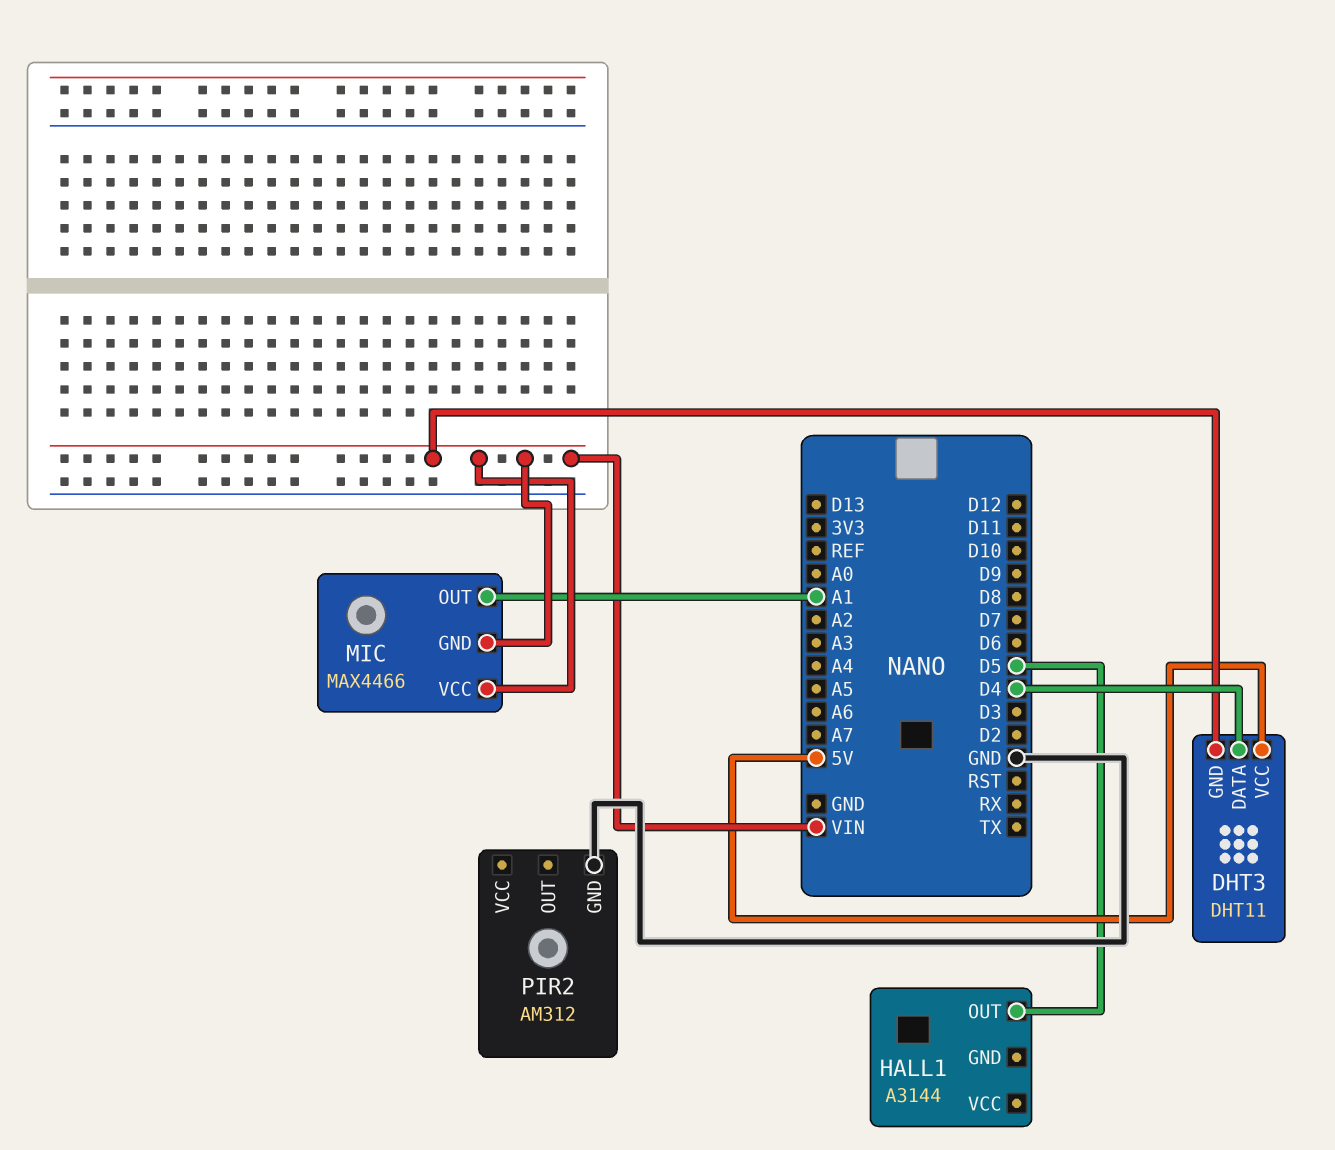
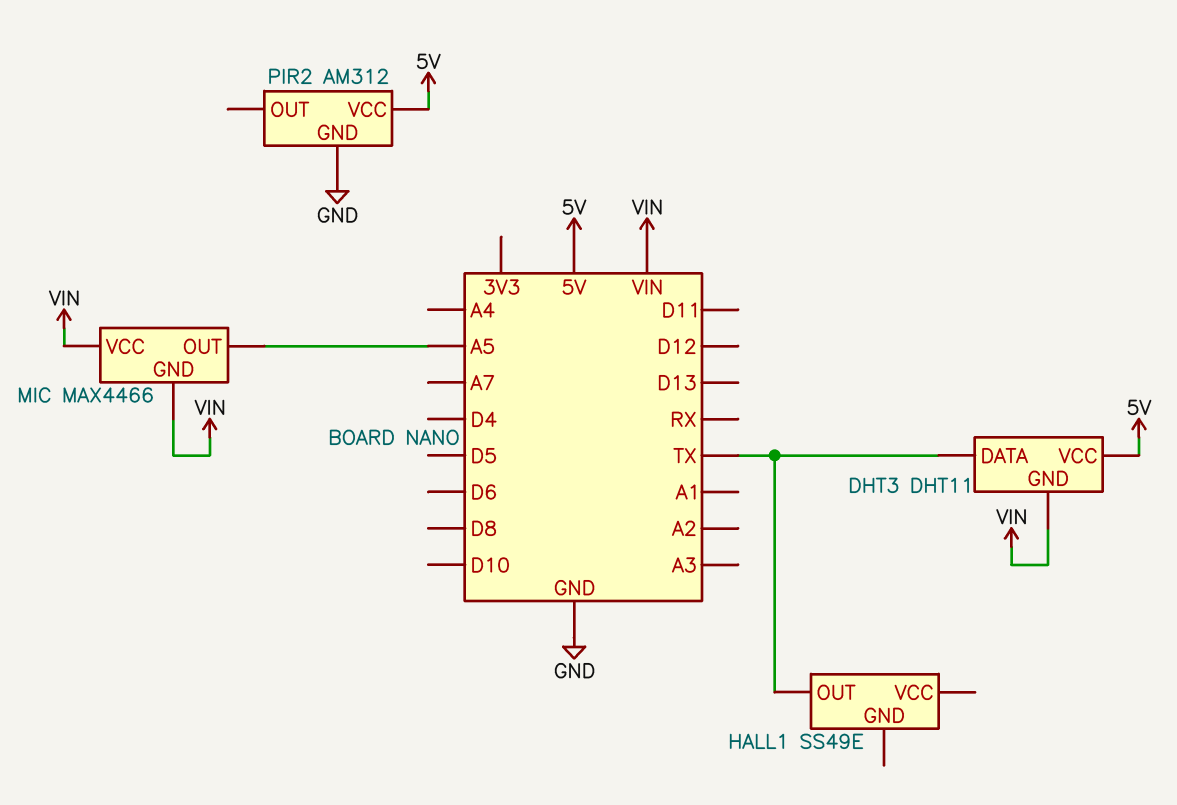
DHT3 pin DATA: D4 -> TX
HALL1: A3144 -> SS49E
HALL1 pin OUT: D5 -> TX
MIC pin OUT: A1 -> A5
PIR2 pin VCC: none -> 5V

